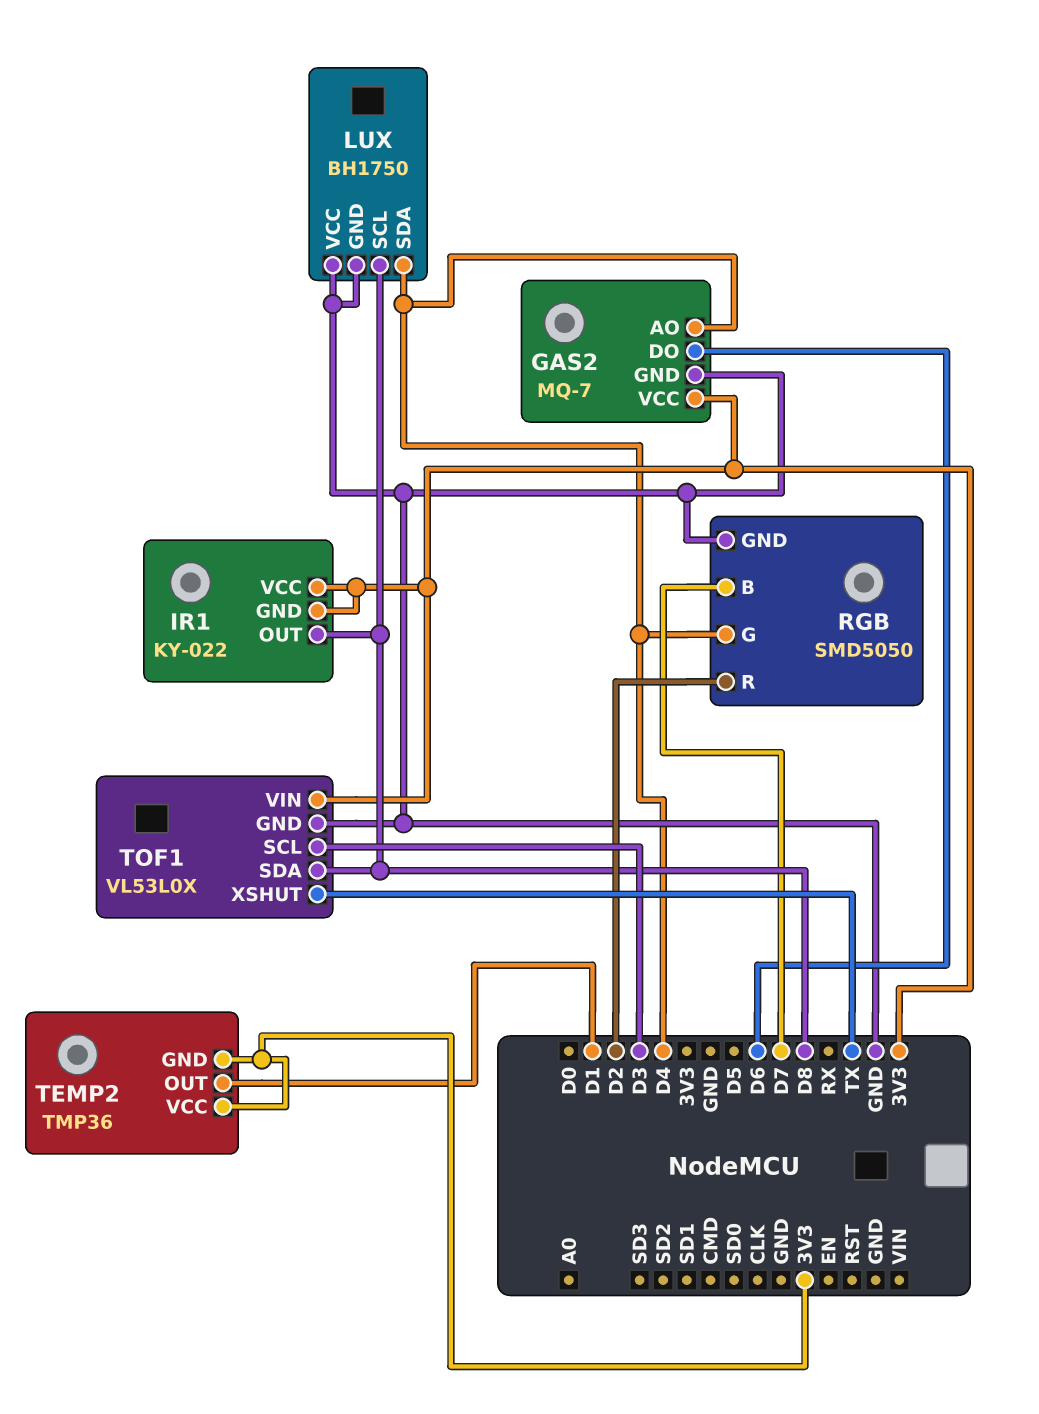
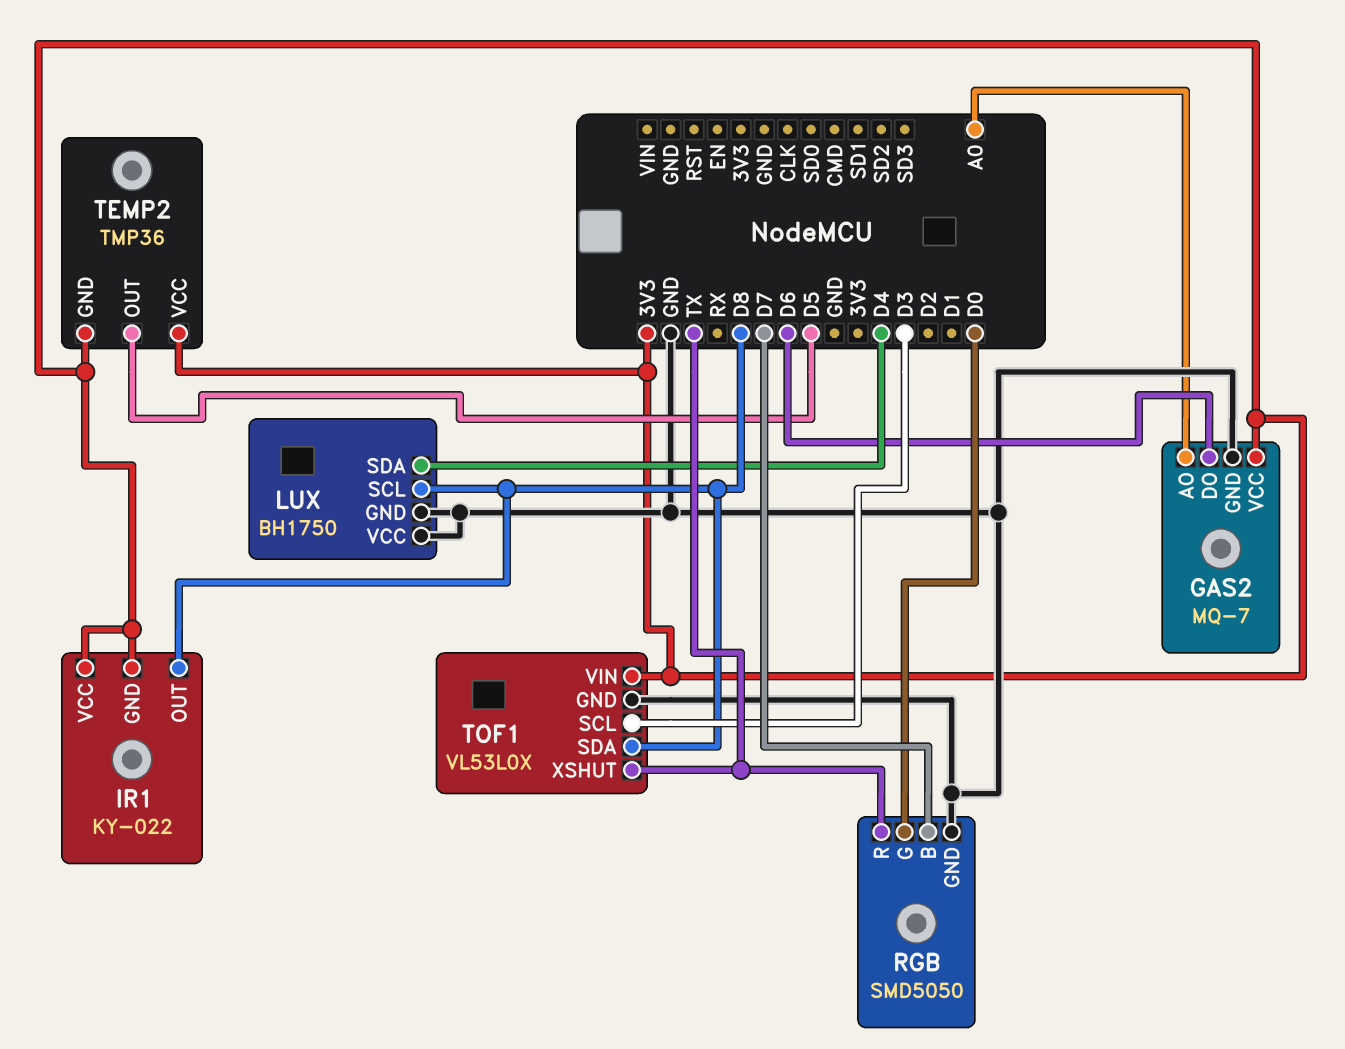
GAS2 pin AO: D4 -> A0
RGB pin G: D4 -> D0
RGB pin R: D2 -> TX
TEMP2 pin OUT: D1 -> D5

